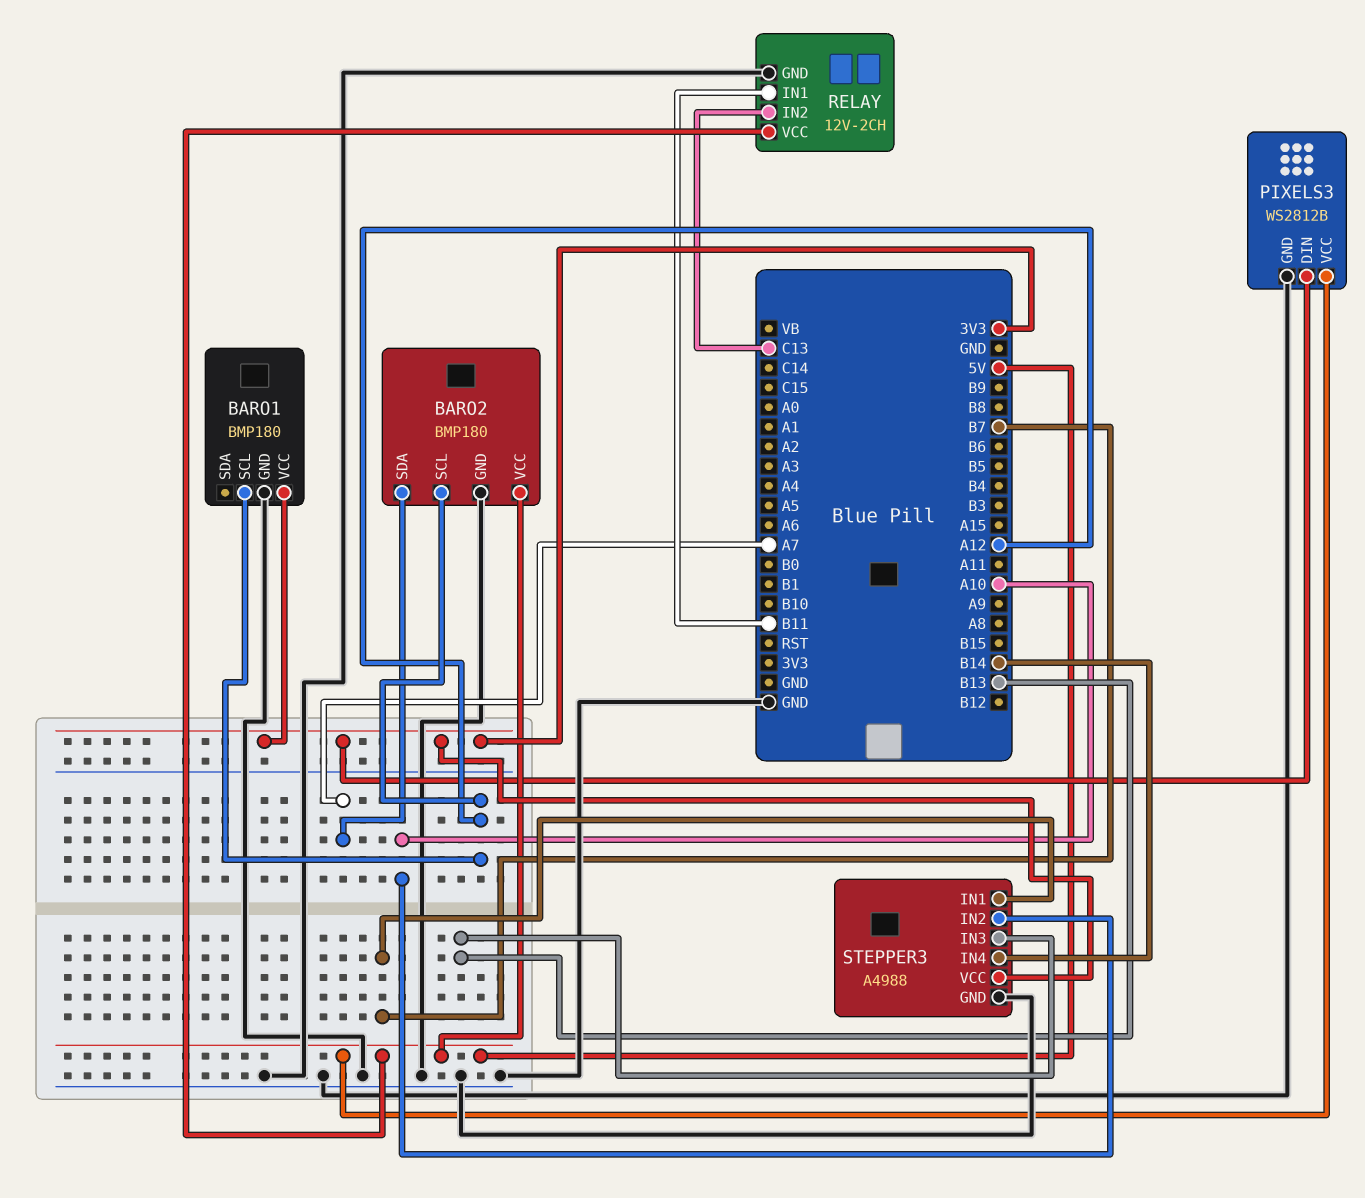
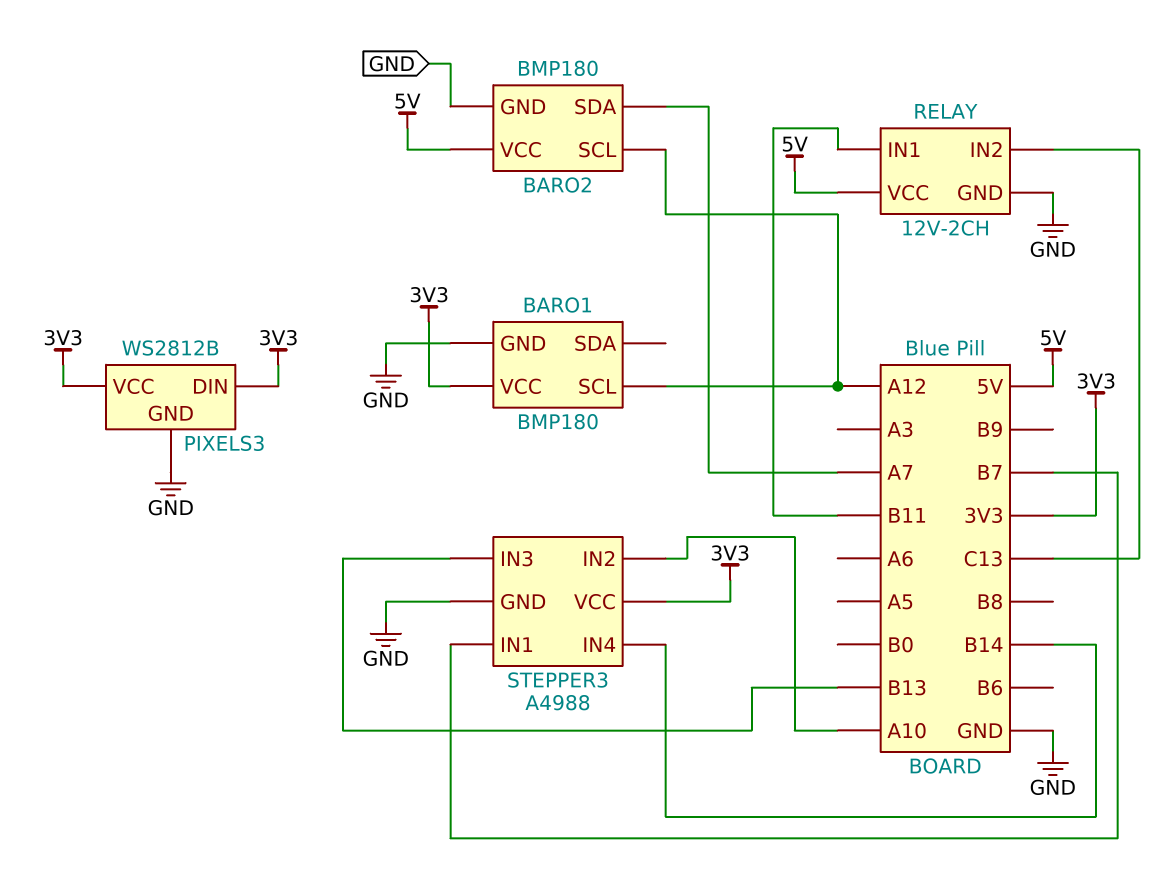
PIXELS3 pin VCC: 5V -> 3V3

